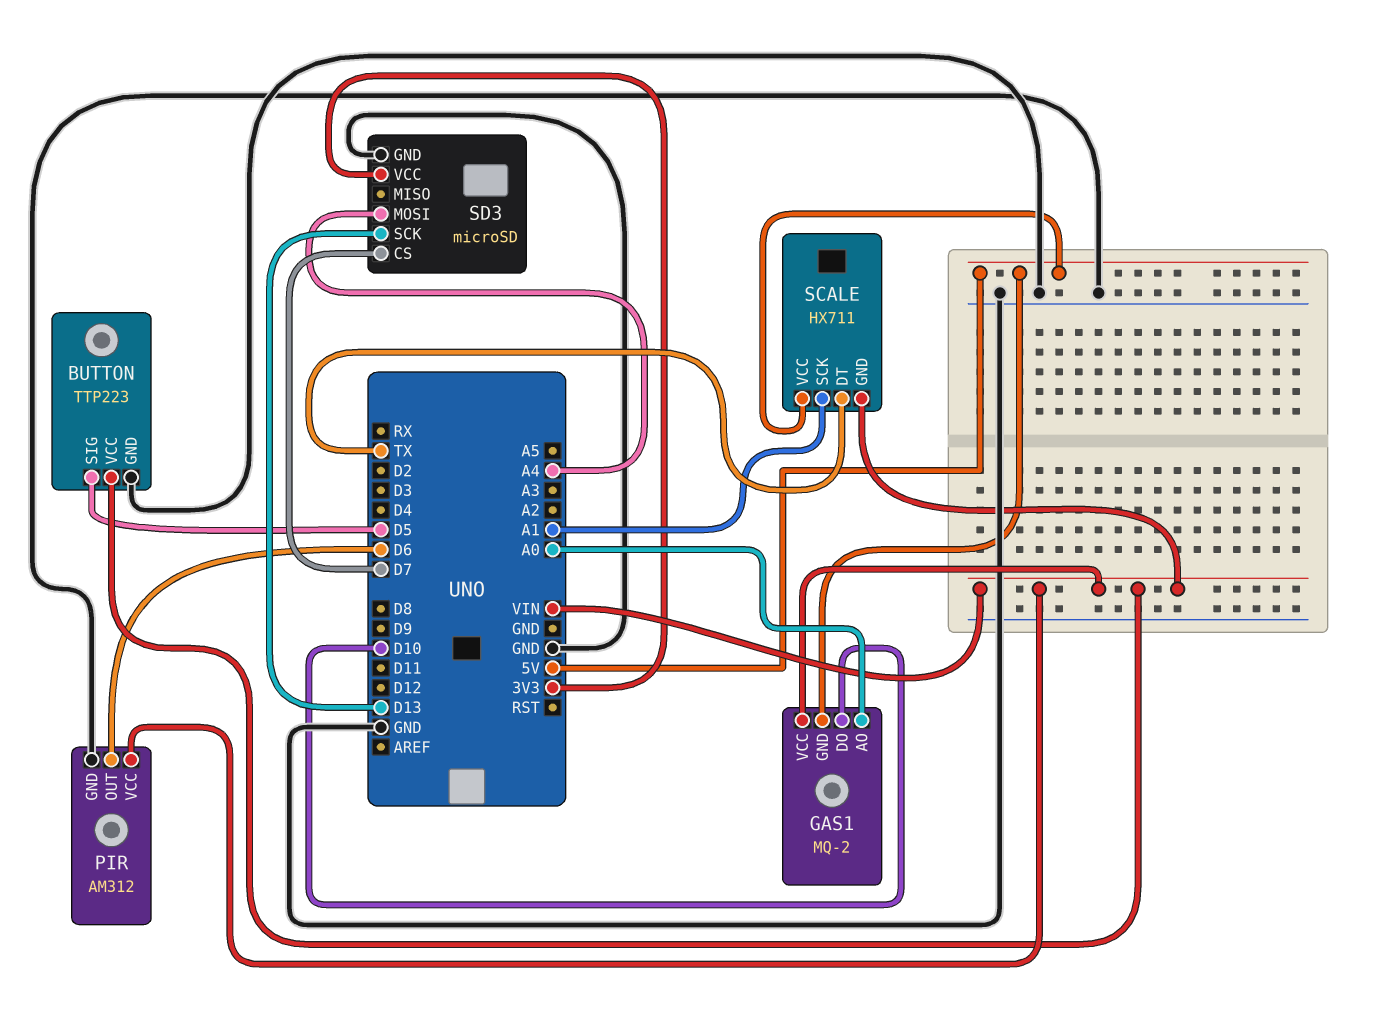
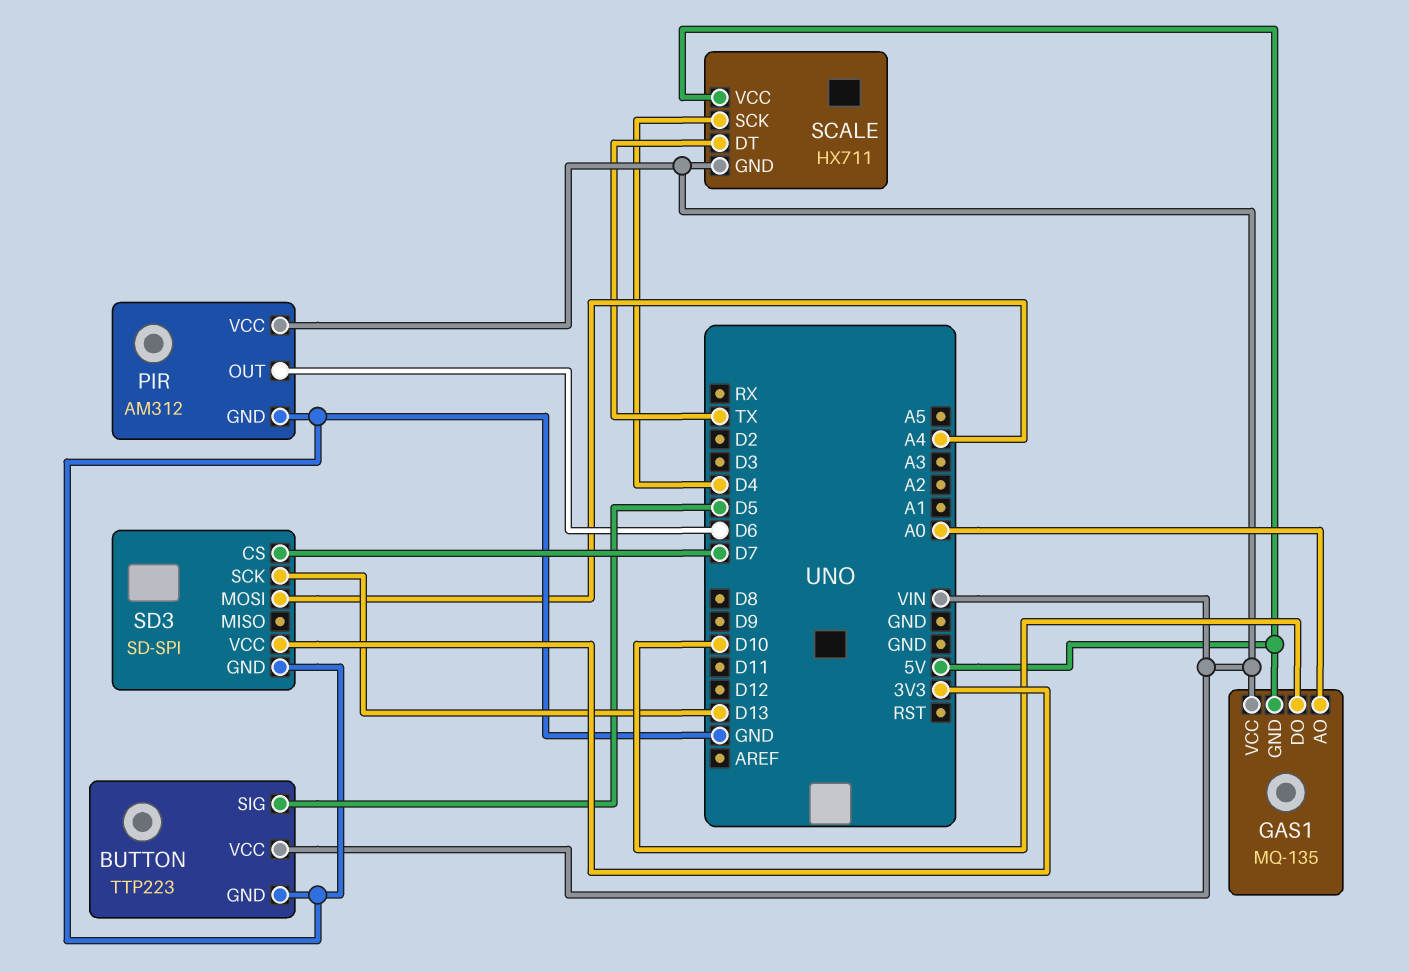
GAS1: MQ-2 -> MQ-135
SCALE pin SCK: A1 -> D4
SD3: microSD -> SD-SPI

